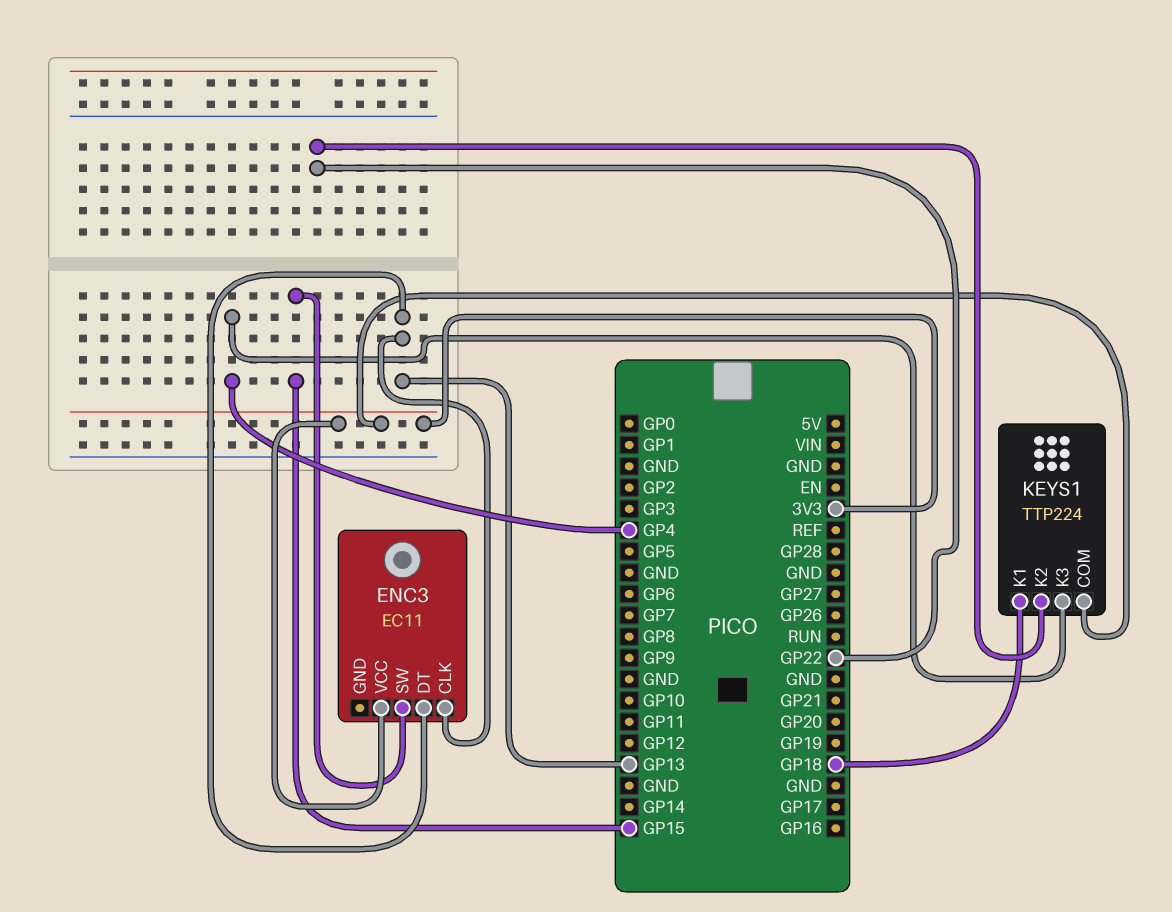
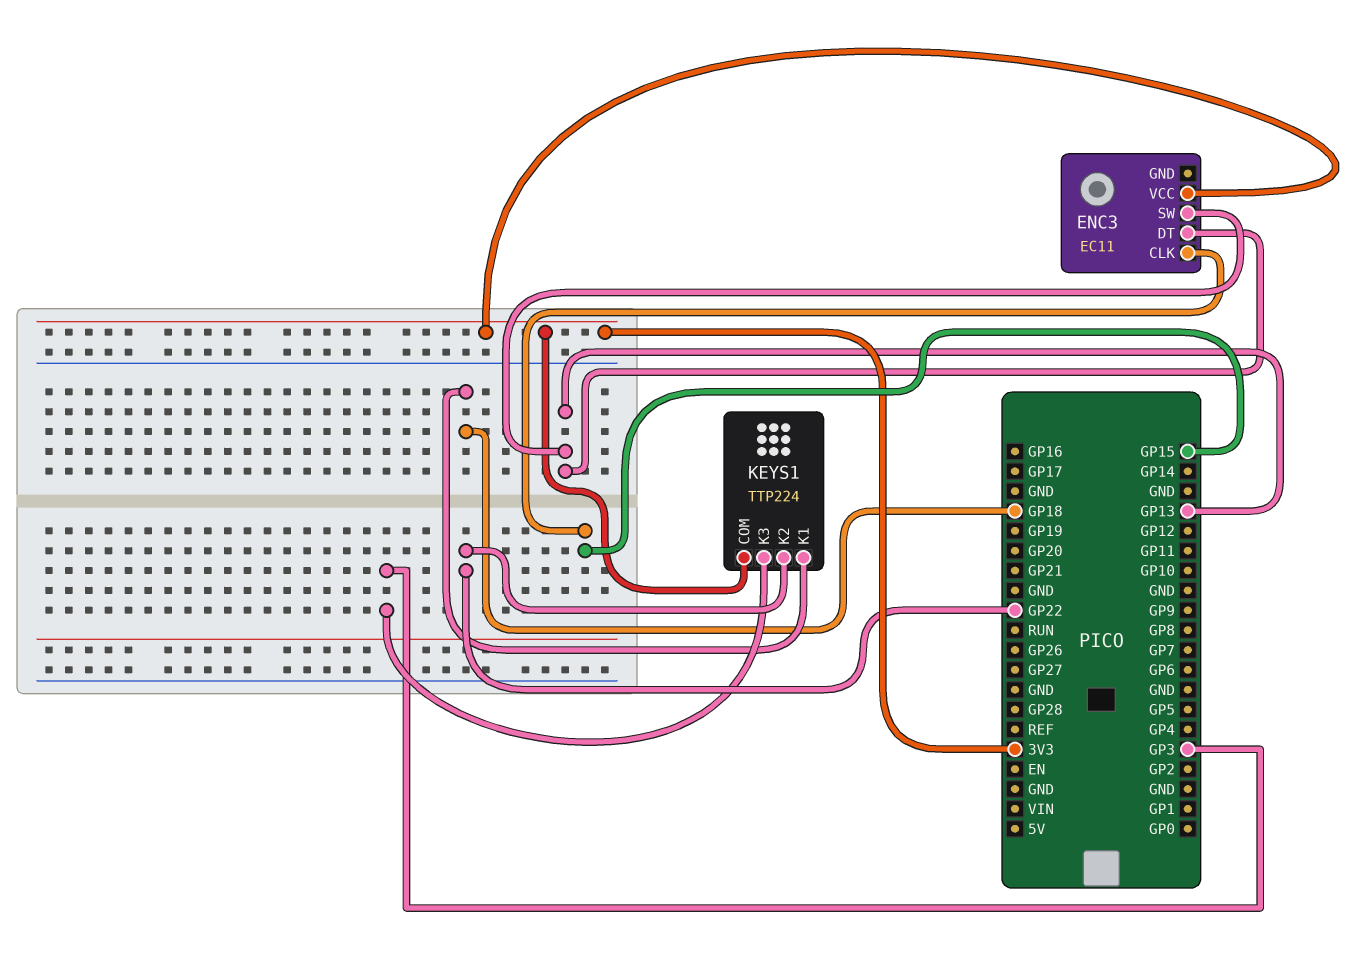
ENC3 pin CLK: GP13 -> GP15
ENC3 pin SW: GP15 -> GP13
KEYS1 pin K3: GP4 -> GP3

